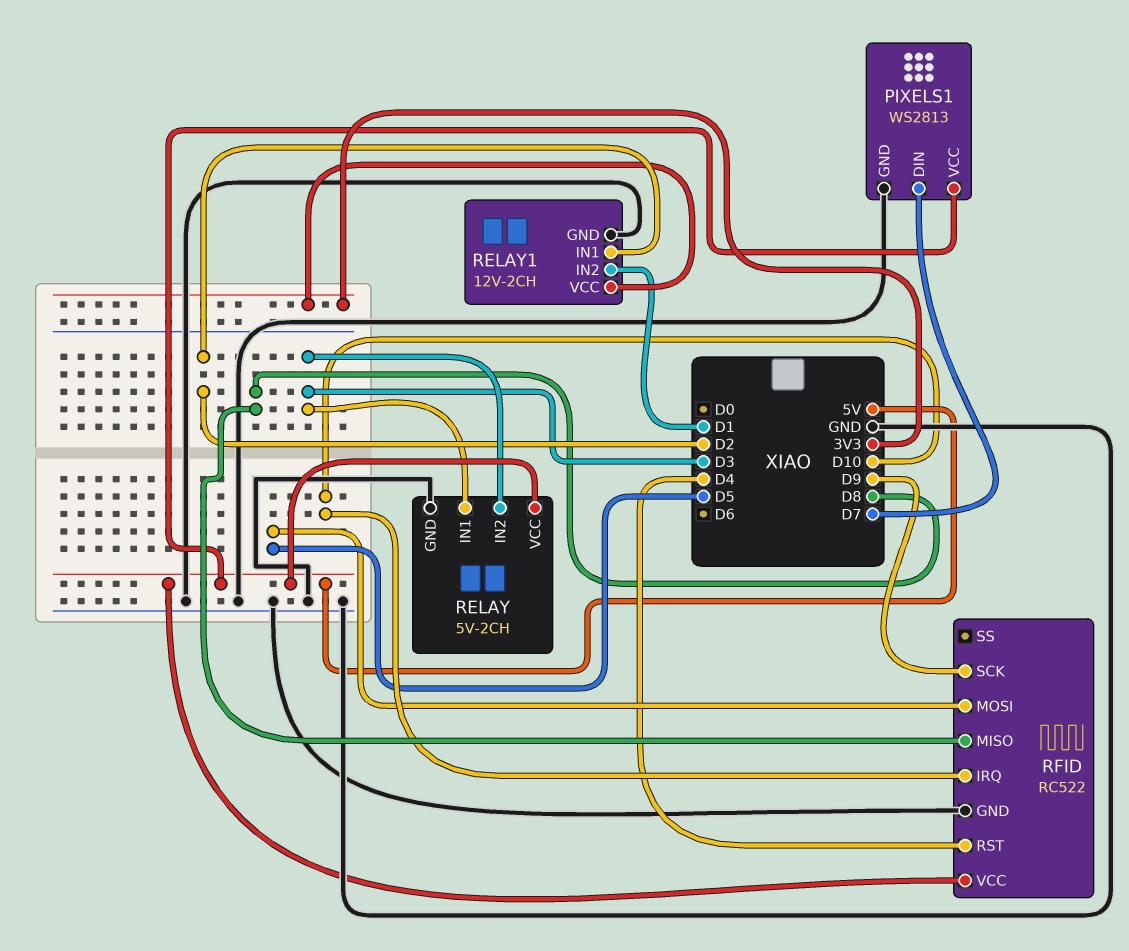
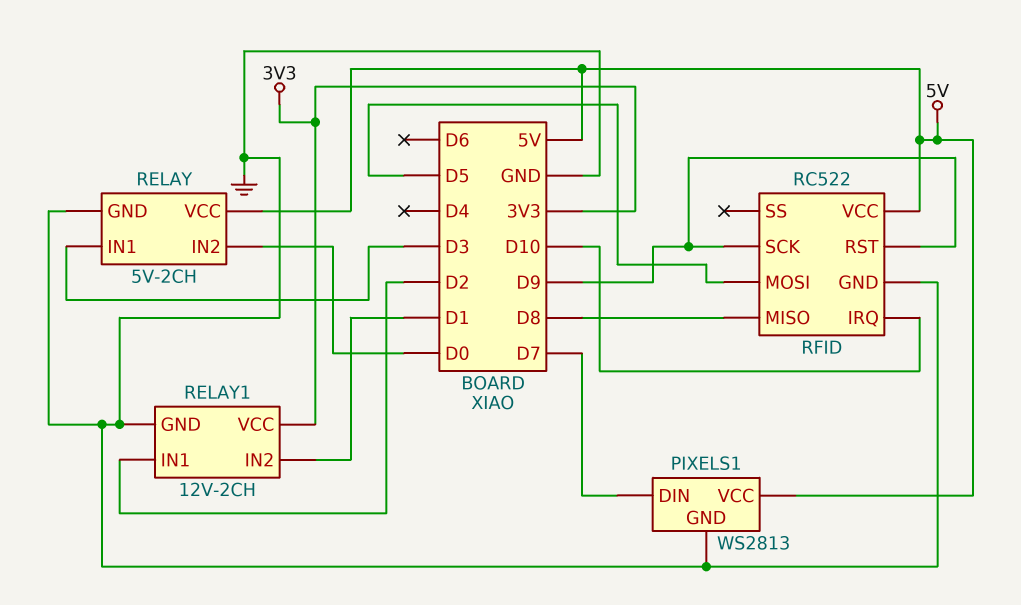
RELAY pin IN2: D3 -> D0
RFID pin RST: D4 -> D9

